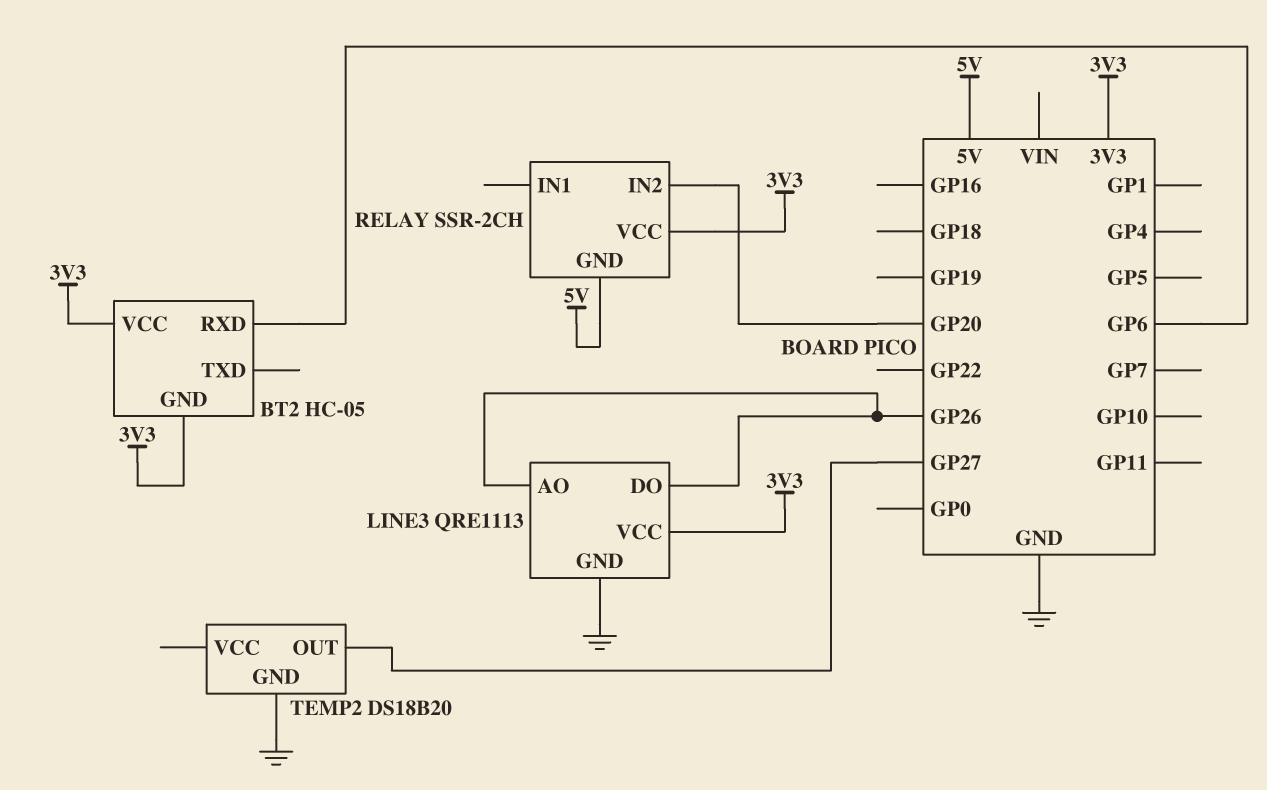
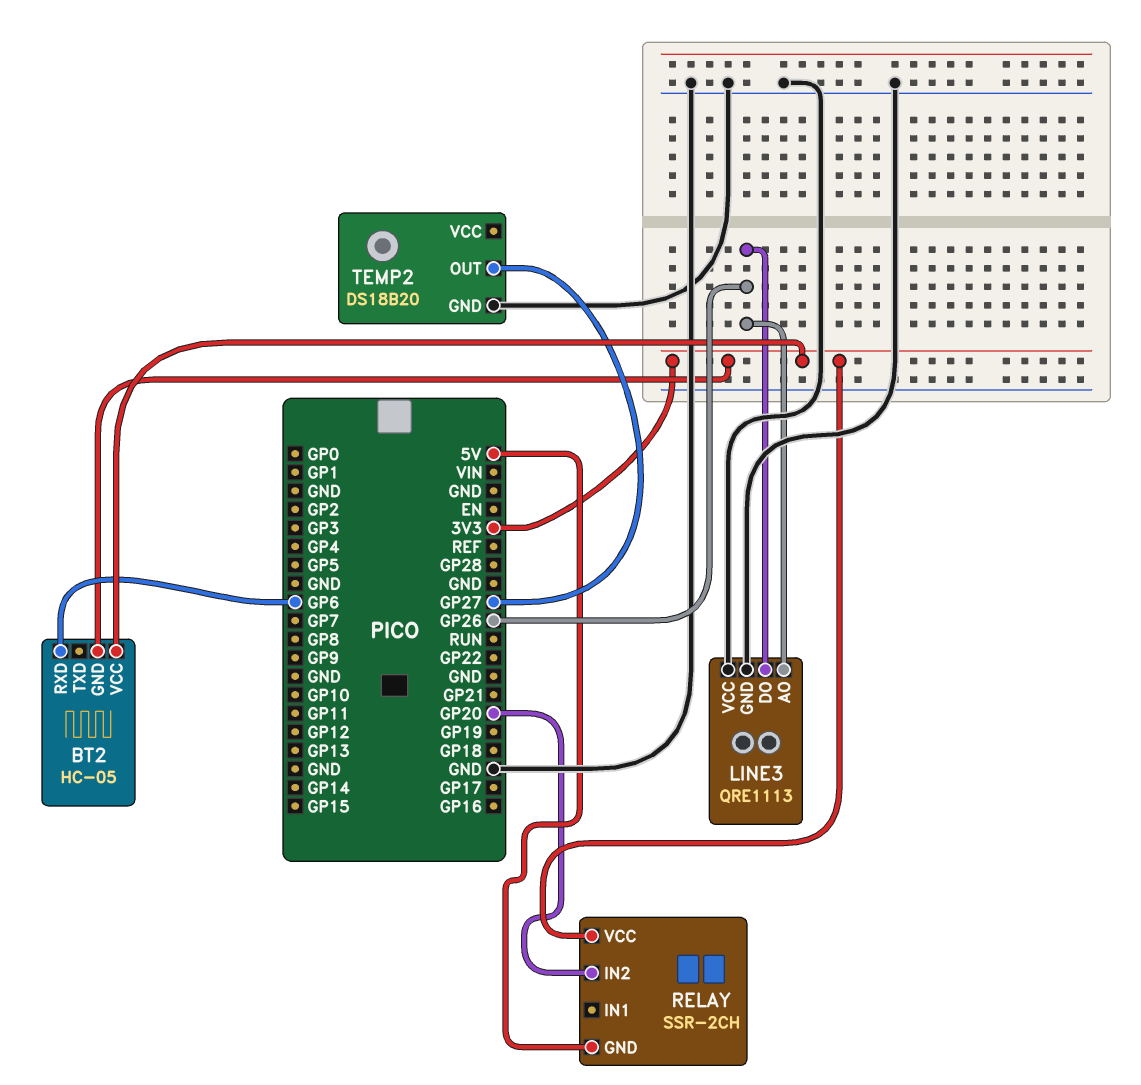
LINE3 pin VCC: 3V3 -> GND

